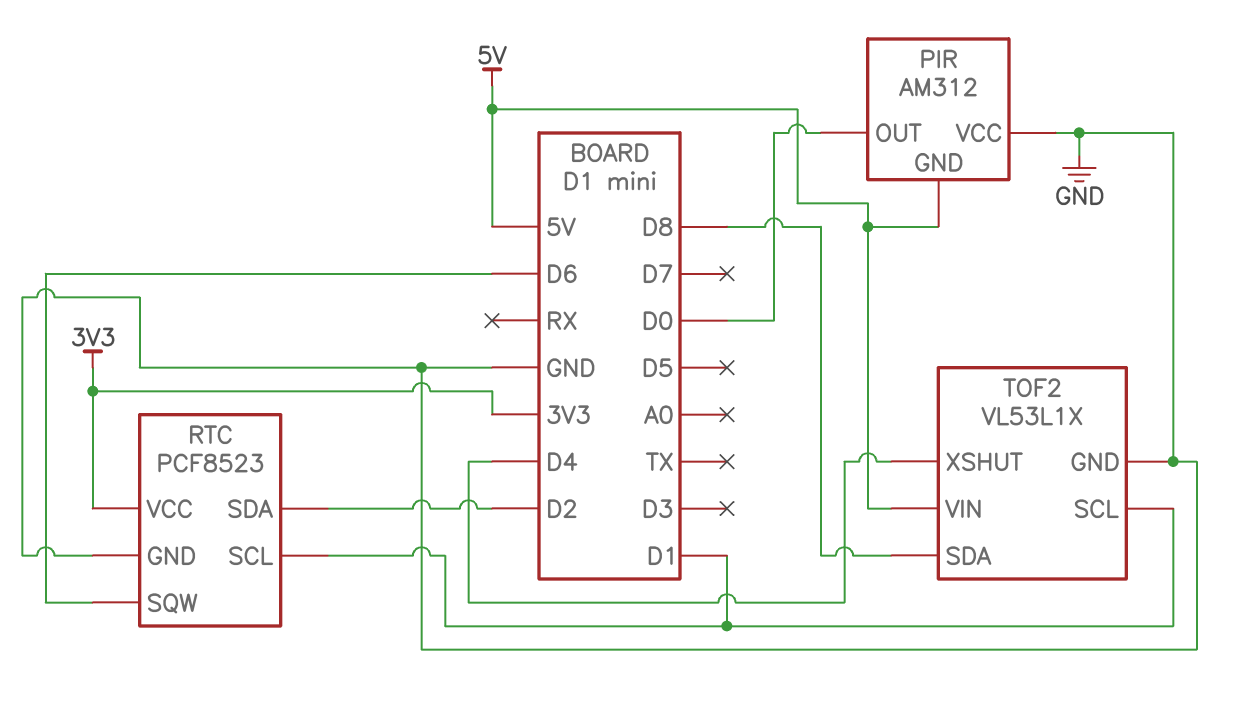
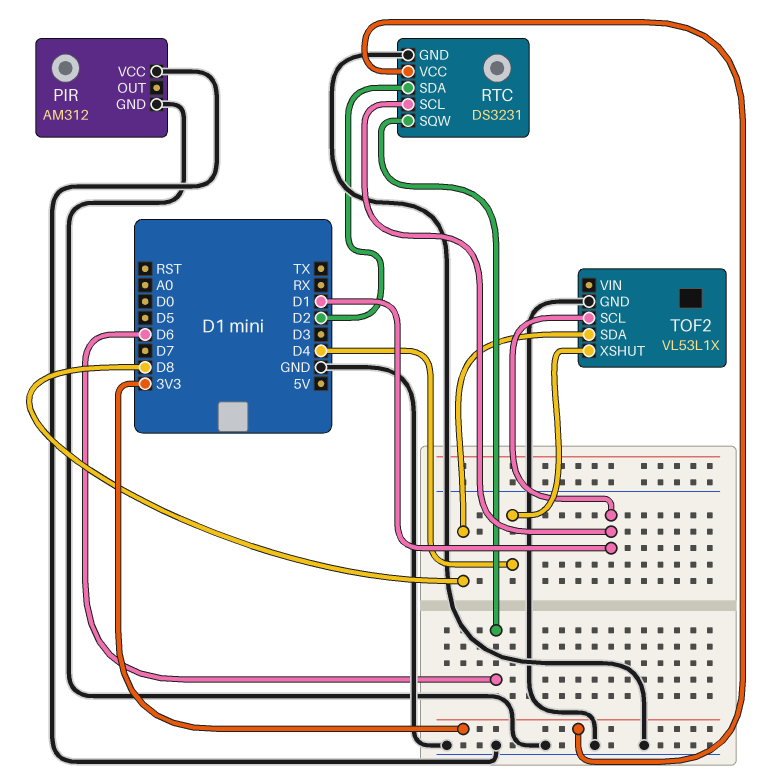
PIR pin GND: 5V -> GND
PIR pin OUT: D0 -> none
RTC: PCF8523 -> DS3231
TOF2 pin VIN: 5V -> none

